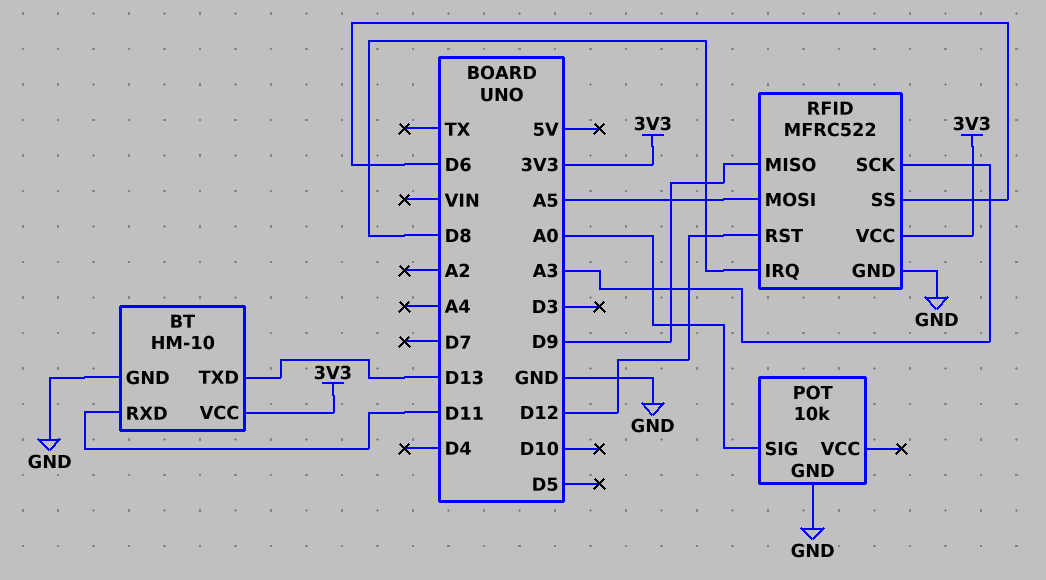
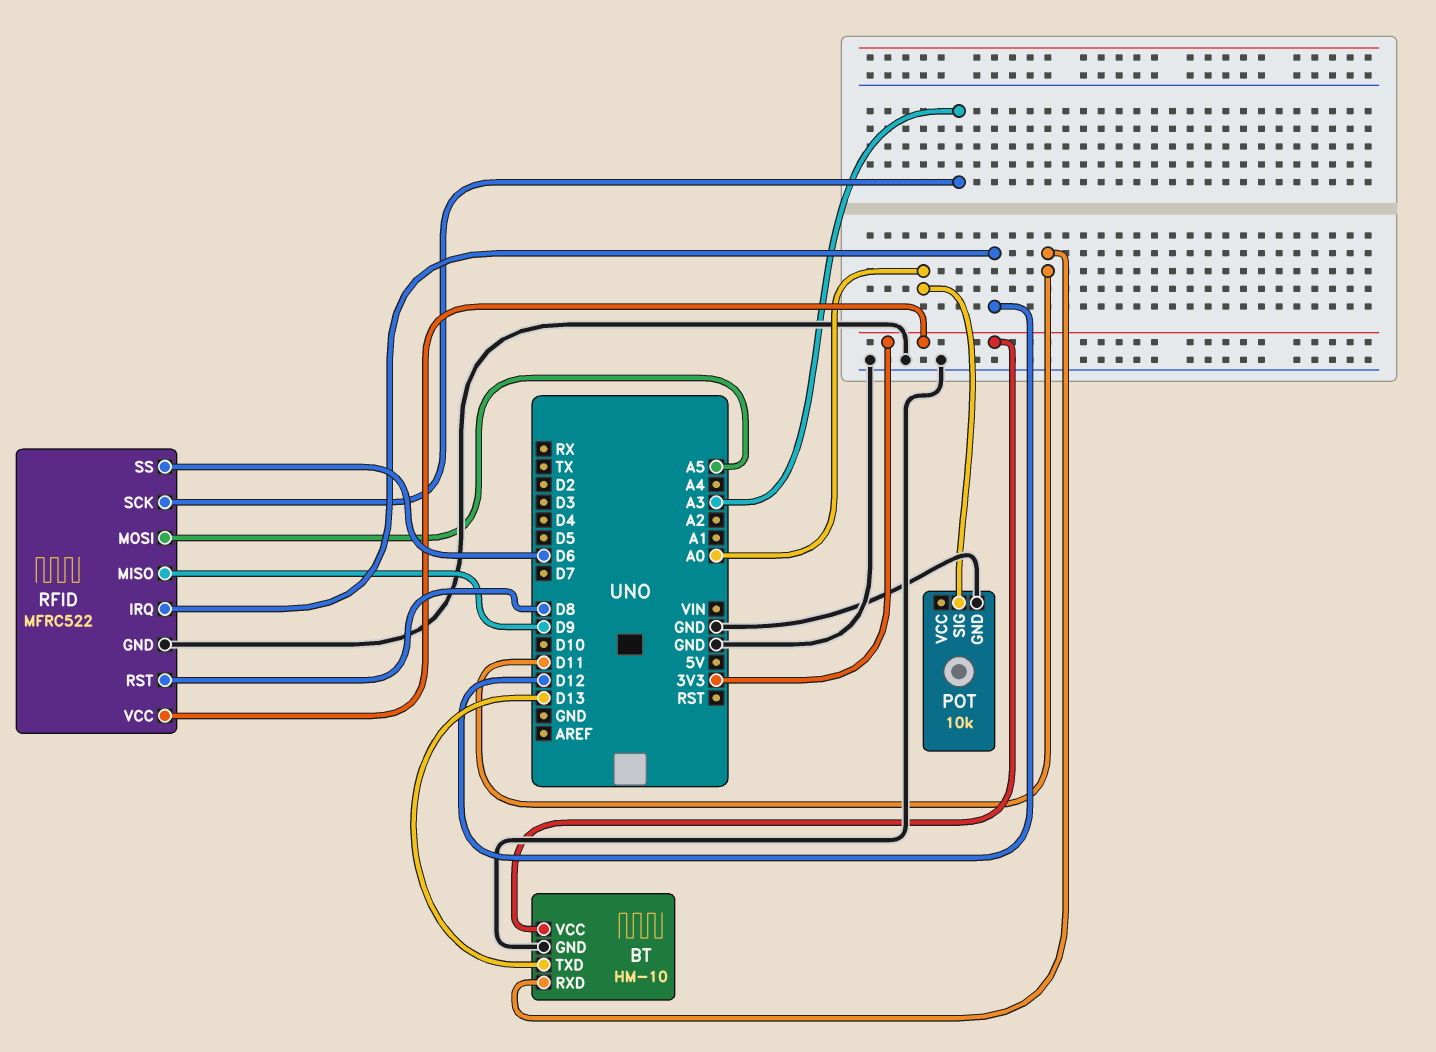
RFID pin IRQ: D8 -> D12
RFID pin RST: D12 -> D8

